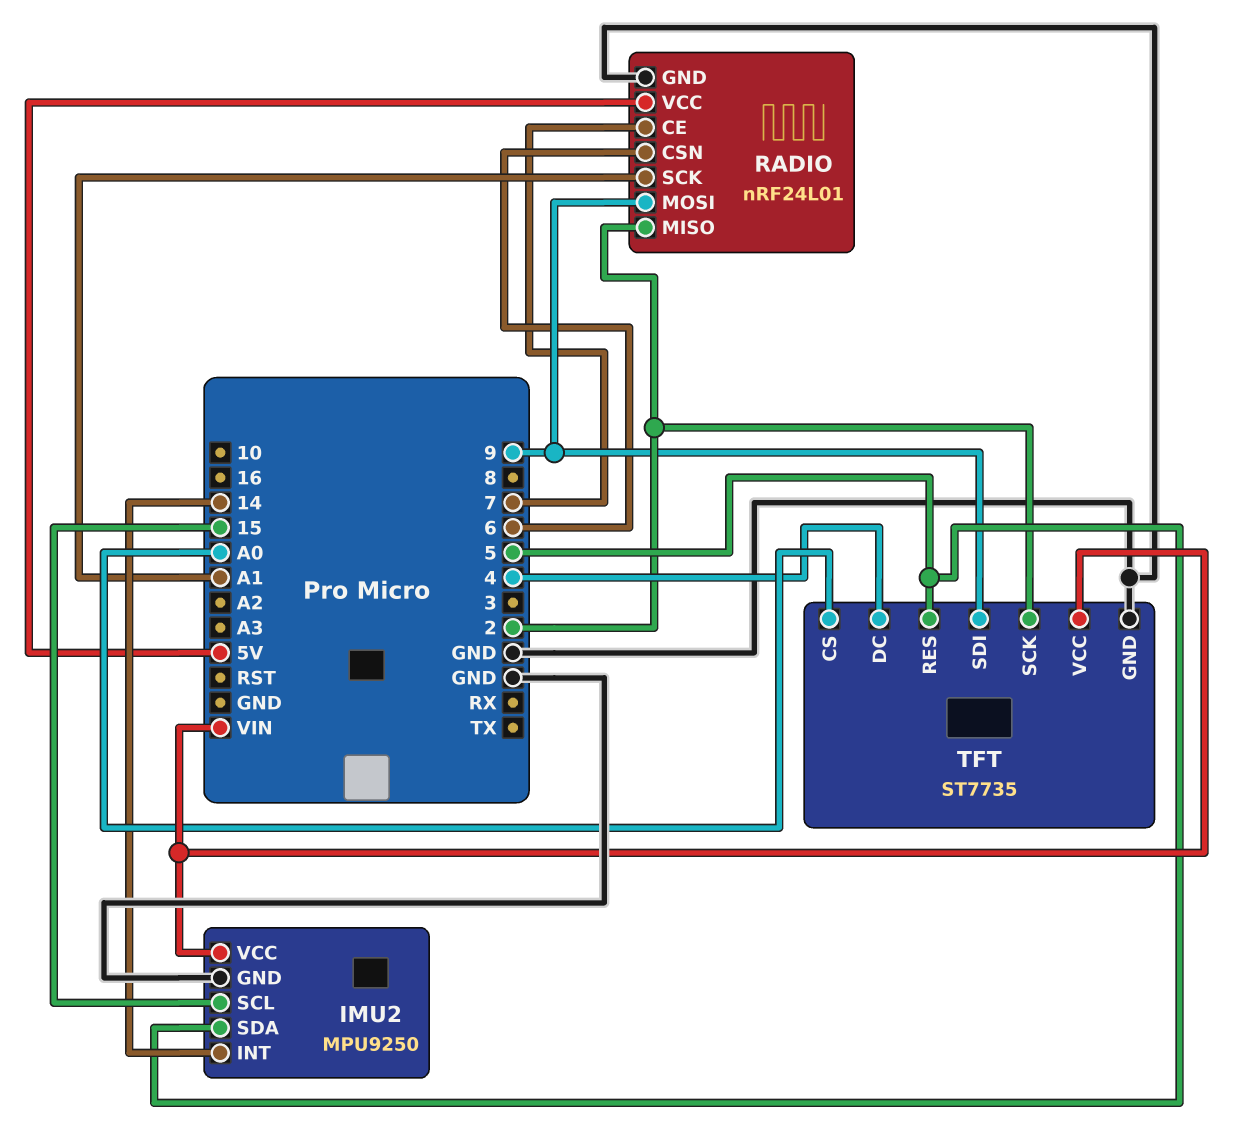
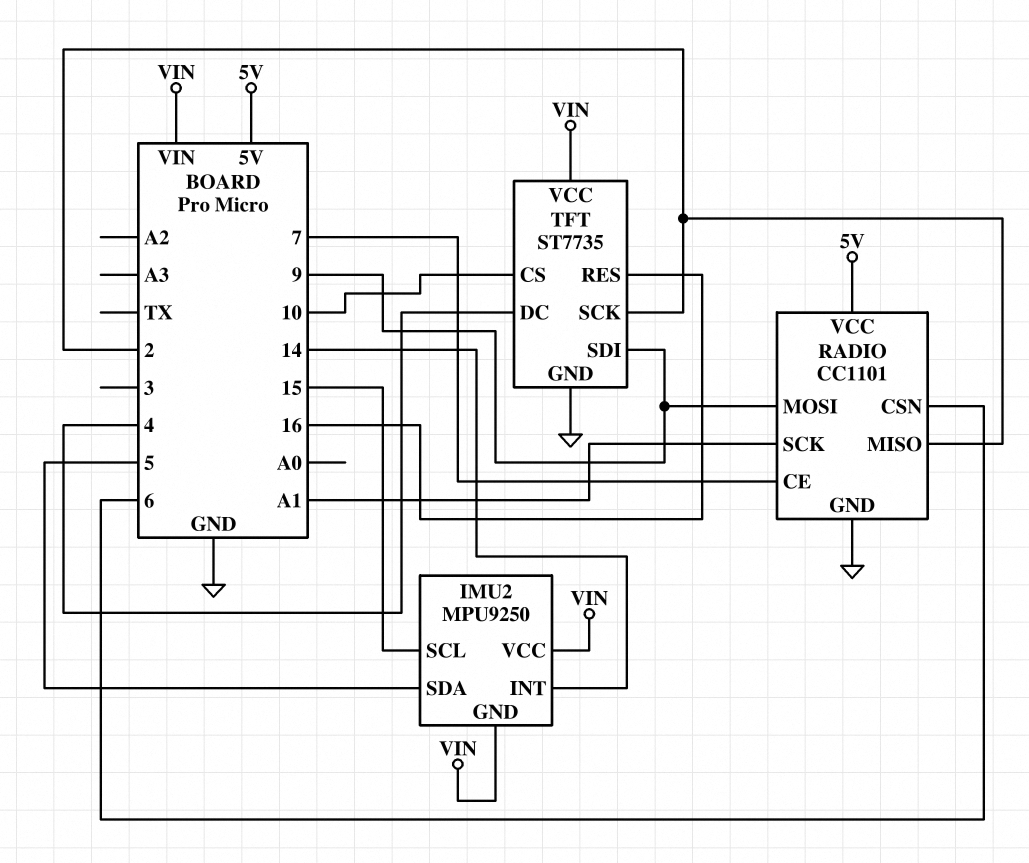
IMU2 pin GND: GND -> VIN
RADIO: nRF24L01 -> CC1101
TFT pin CS: A0 -> 10
TFT pin RES: 5 -> 16

